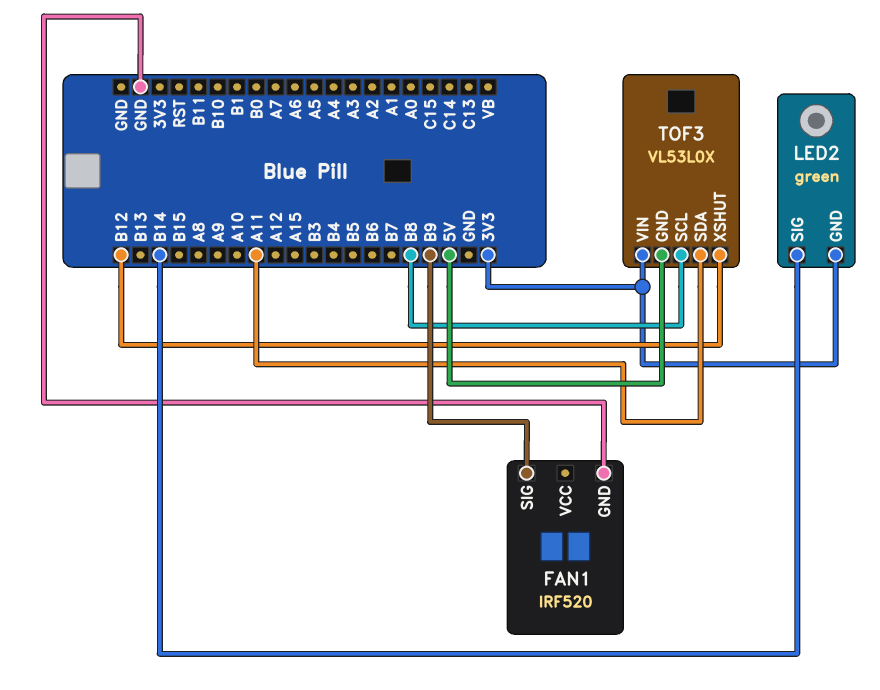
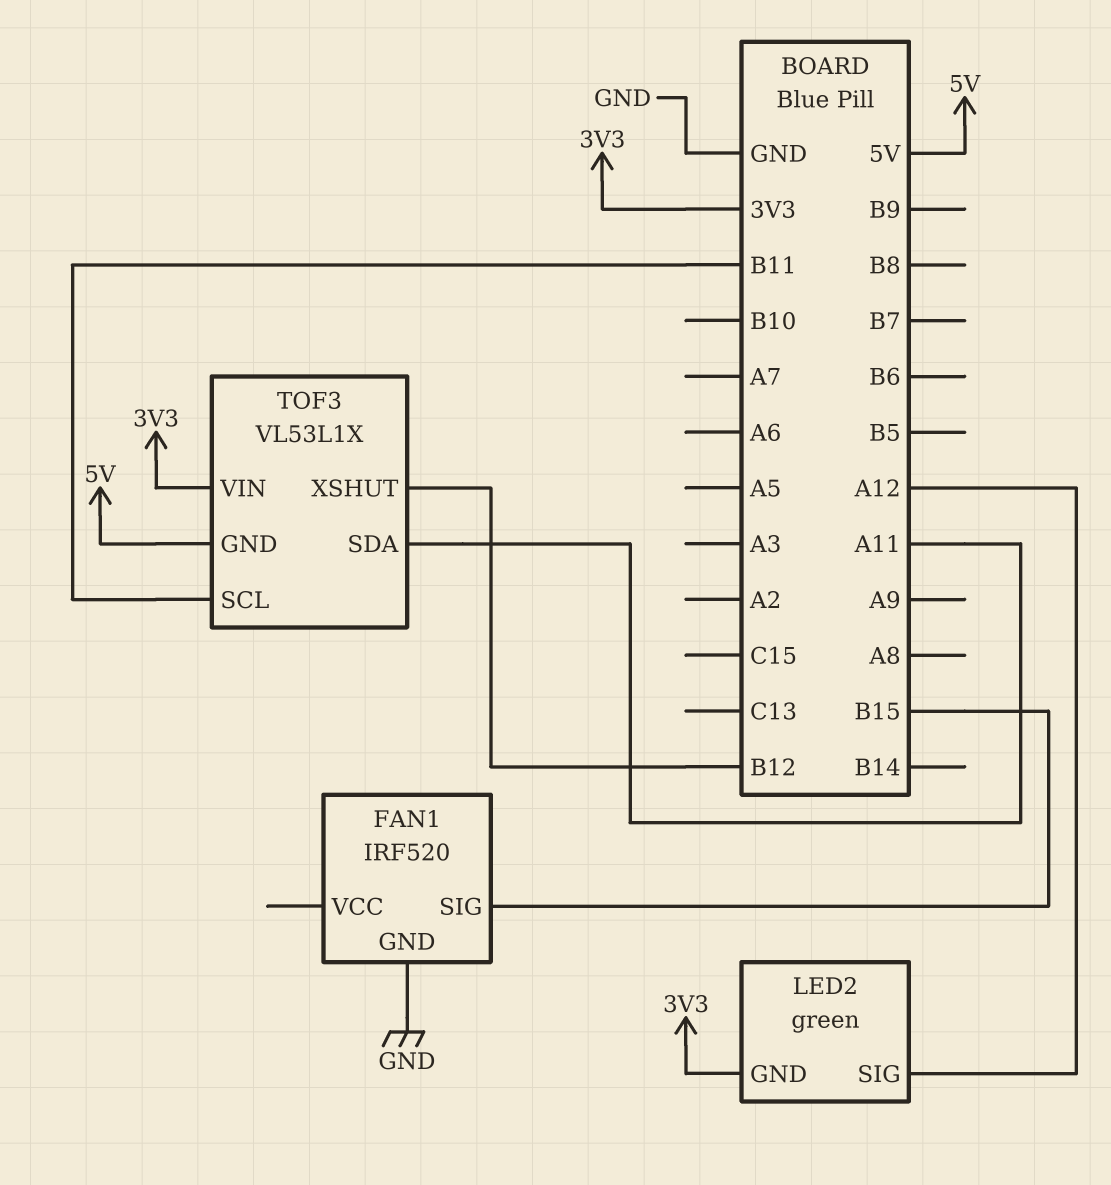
FAN1 pin SIG: B9 -> B15
LED2 pin SIG: B14 -> A12
TOF3: VL53L0X -> VL53L1X
TOF3 pin SCL: B8 -> B11

